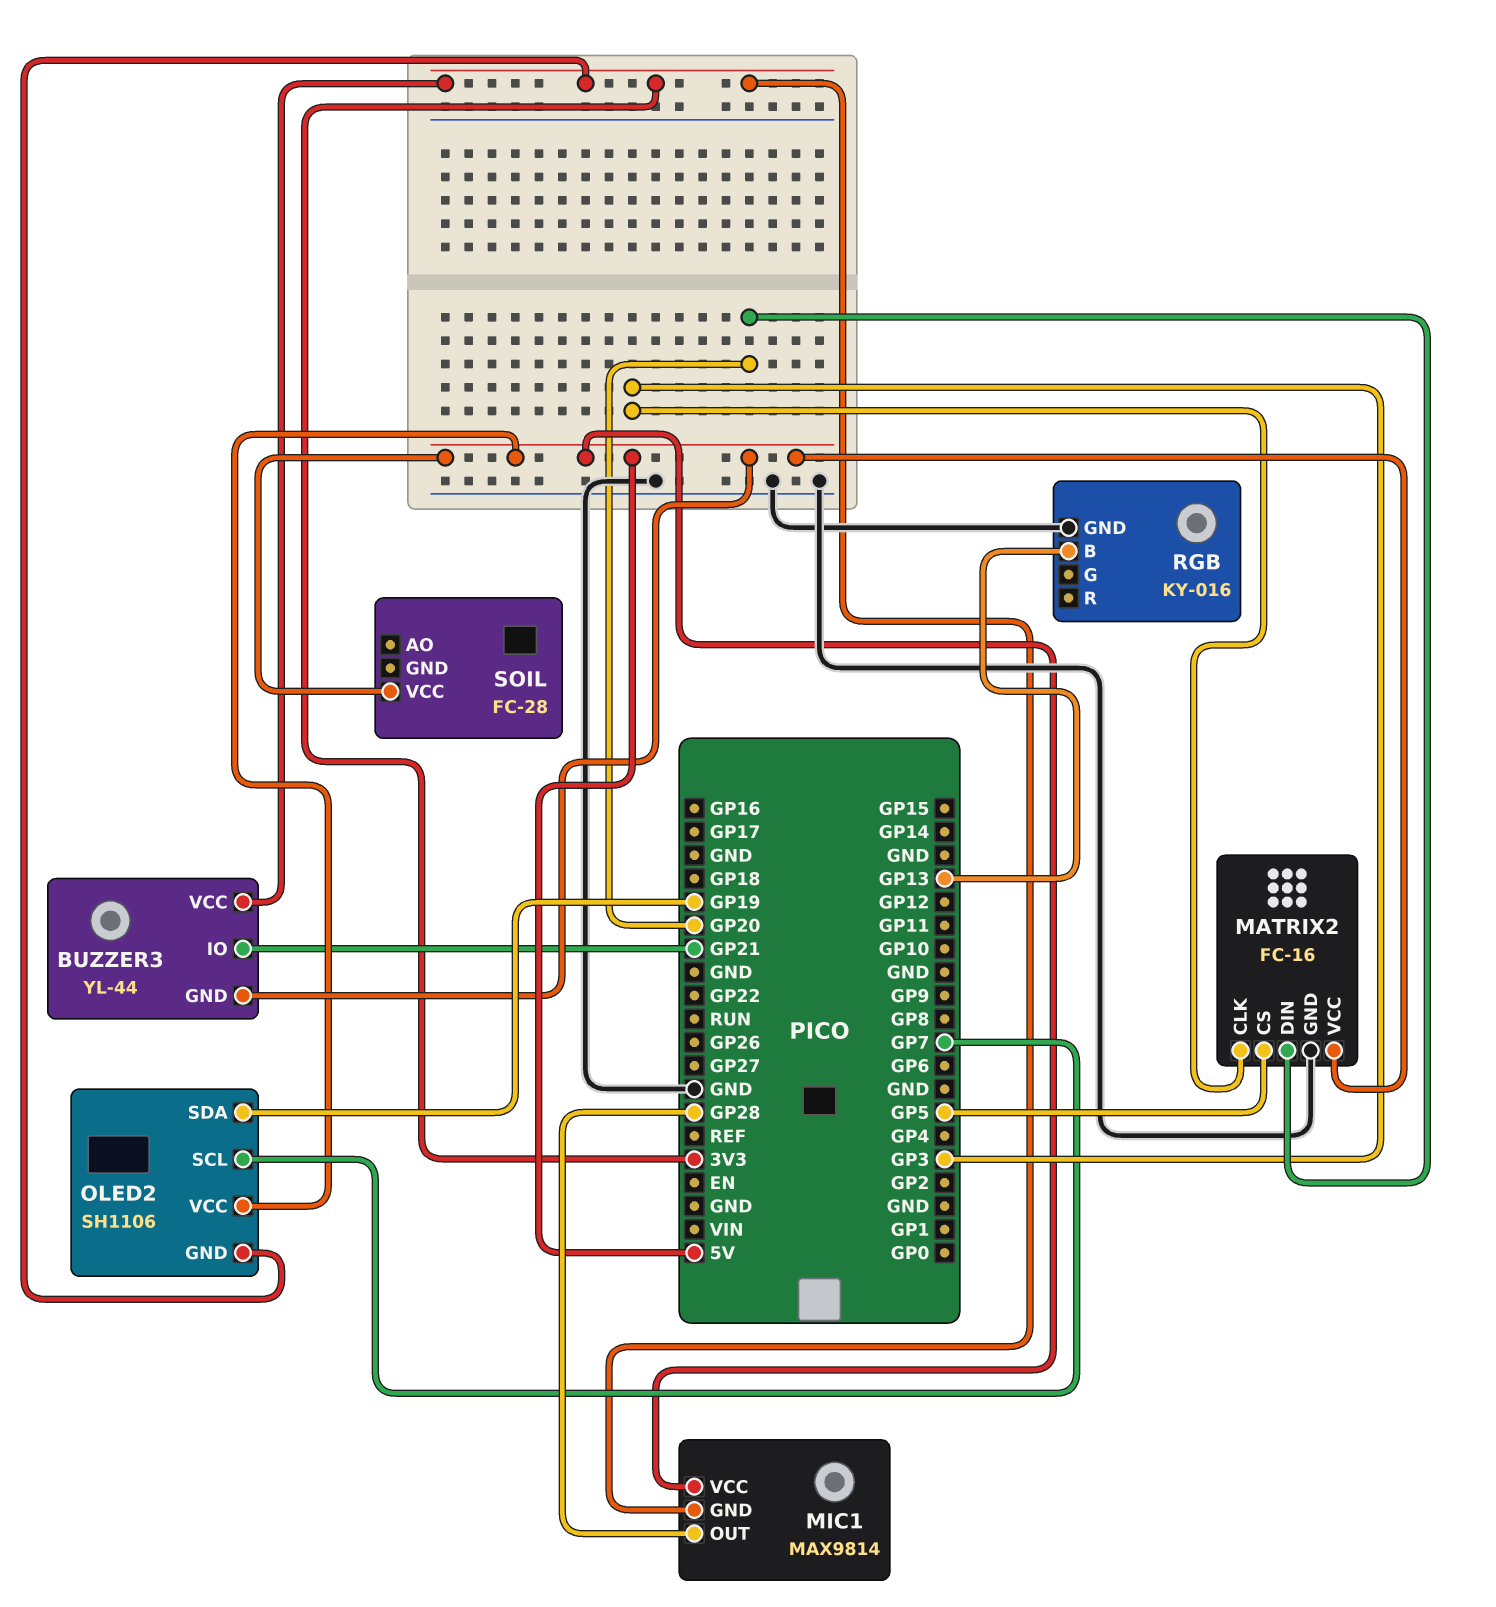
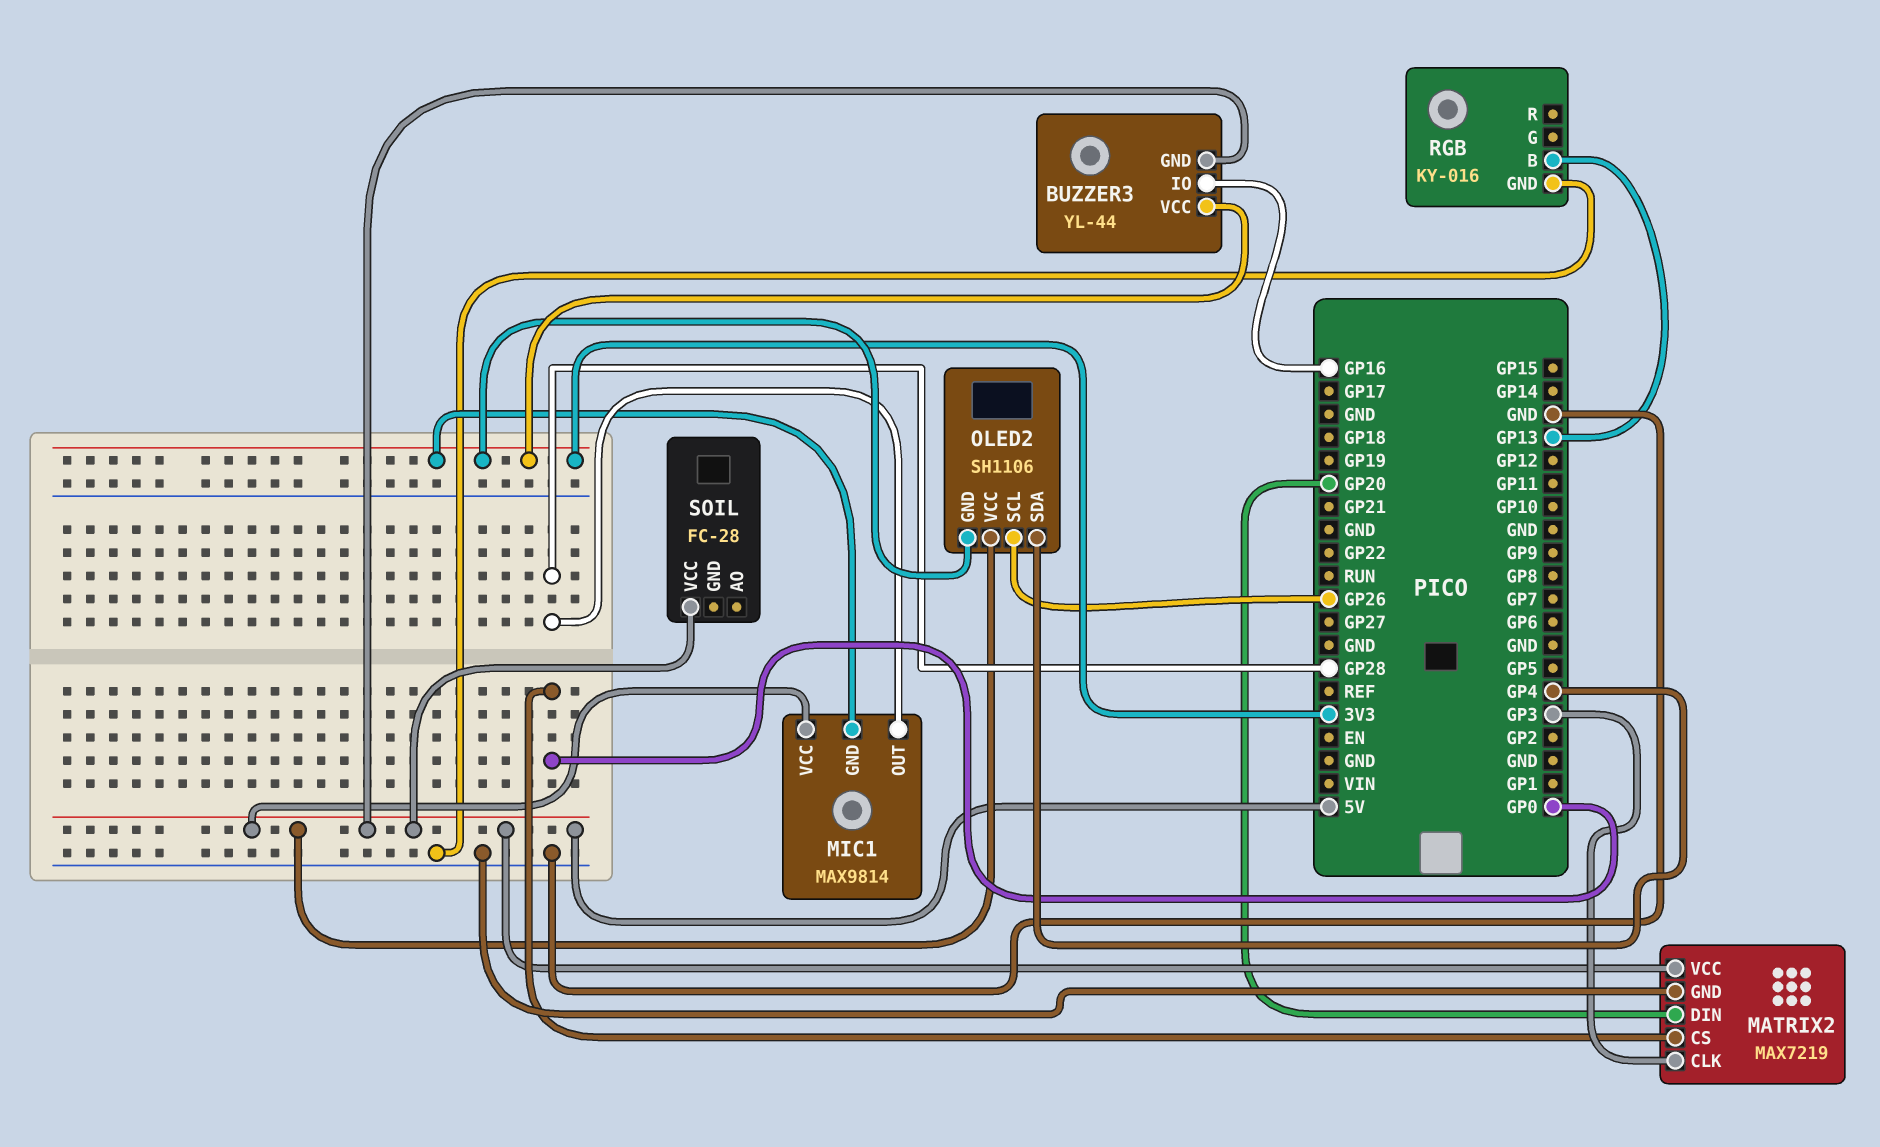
BUZZER3 pin IO: GP21 -> GP16
MATRIX2: FC-16 -> MAX7219
MATRIX2 pin CS: GP5 -> GP0
OLED2 pin SCL: GP7 -> GP26
OLED2 pin SDA: GP19 -> GP4

